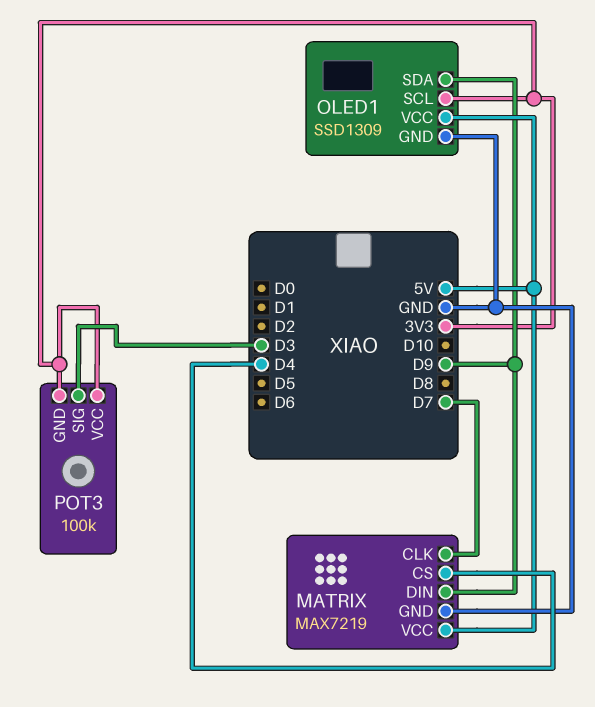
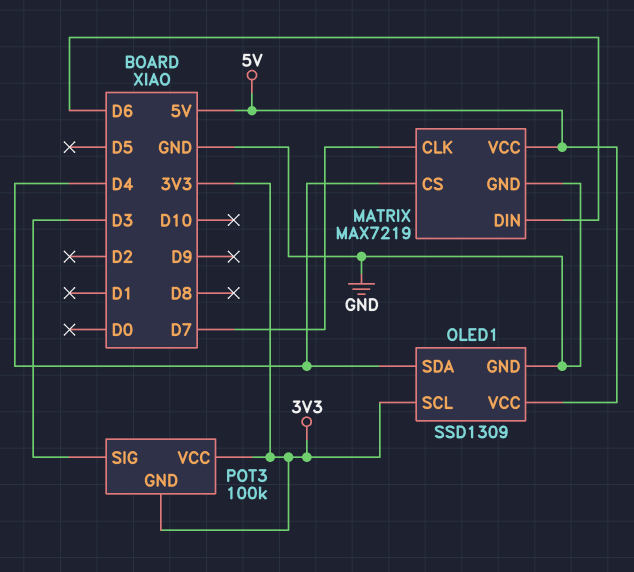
MATRIX pin DIN: D9 -> D6
OLED1 pin SDA: D9 -> D4

